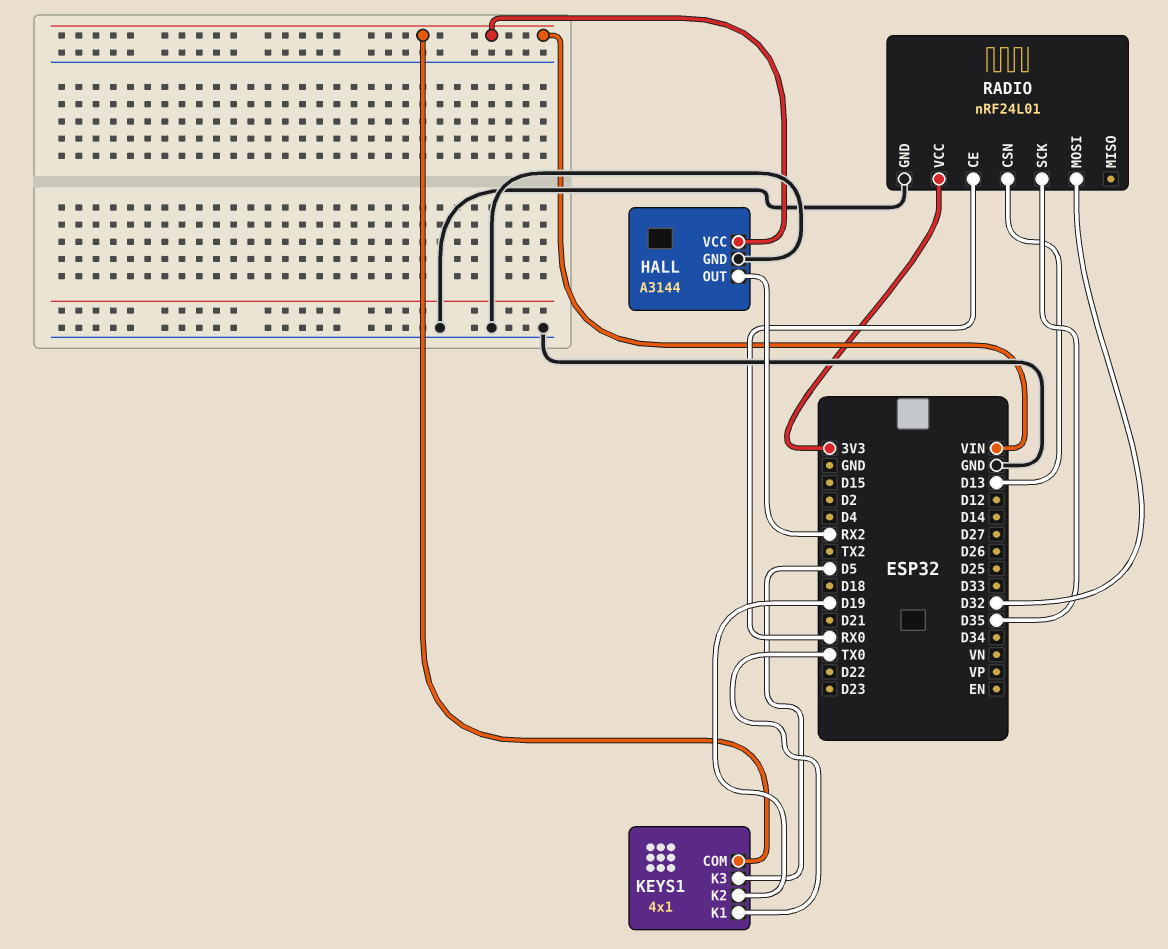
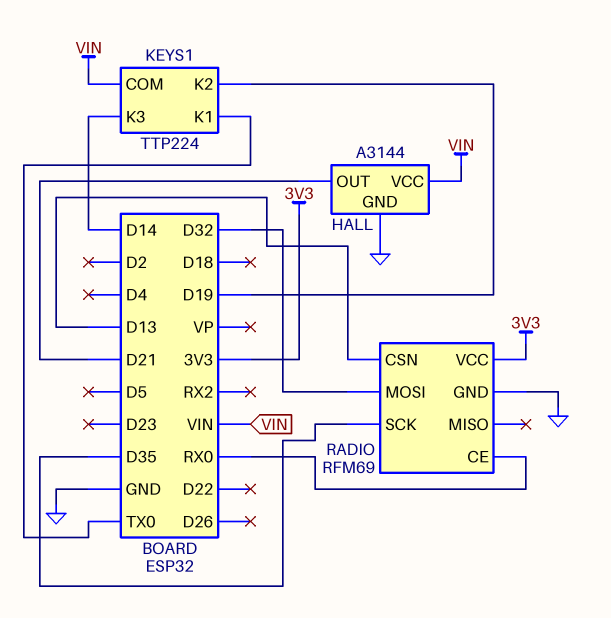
HALL pin OUT: RX2 -> D21
KEYS1: 4x1 -> TTP224
KEYS1 pin K3: D5 -> D14
RADIO: nRF24L01 -> RFM69

